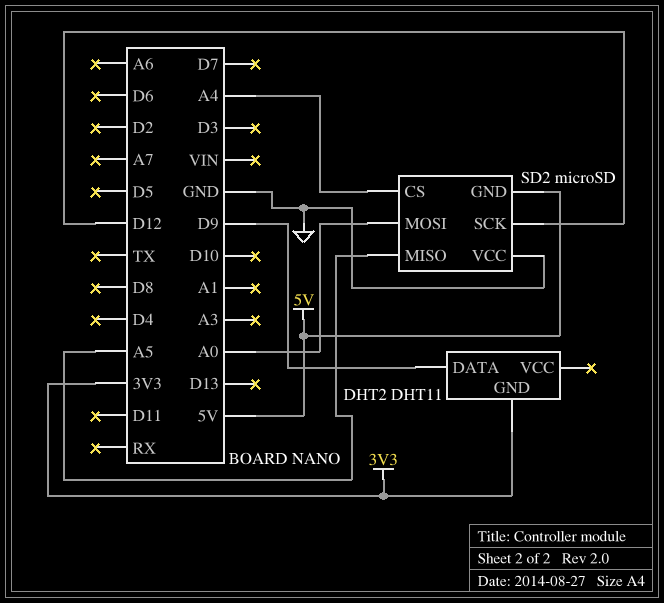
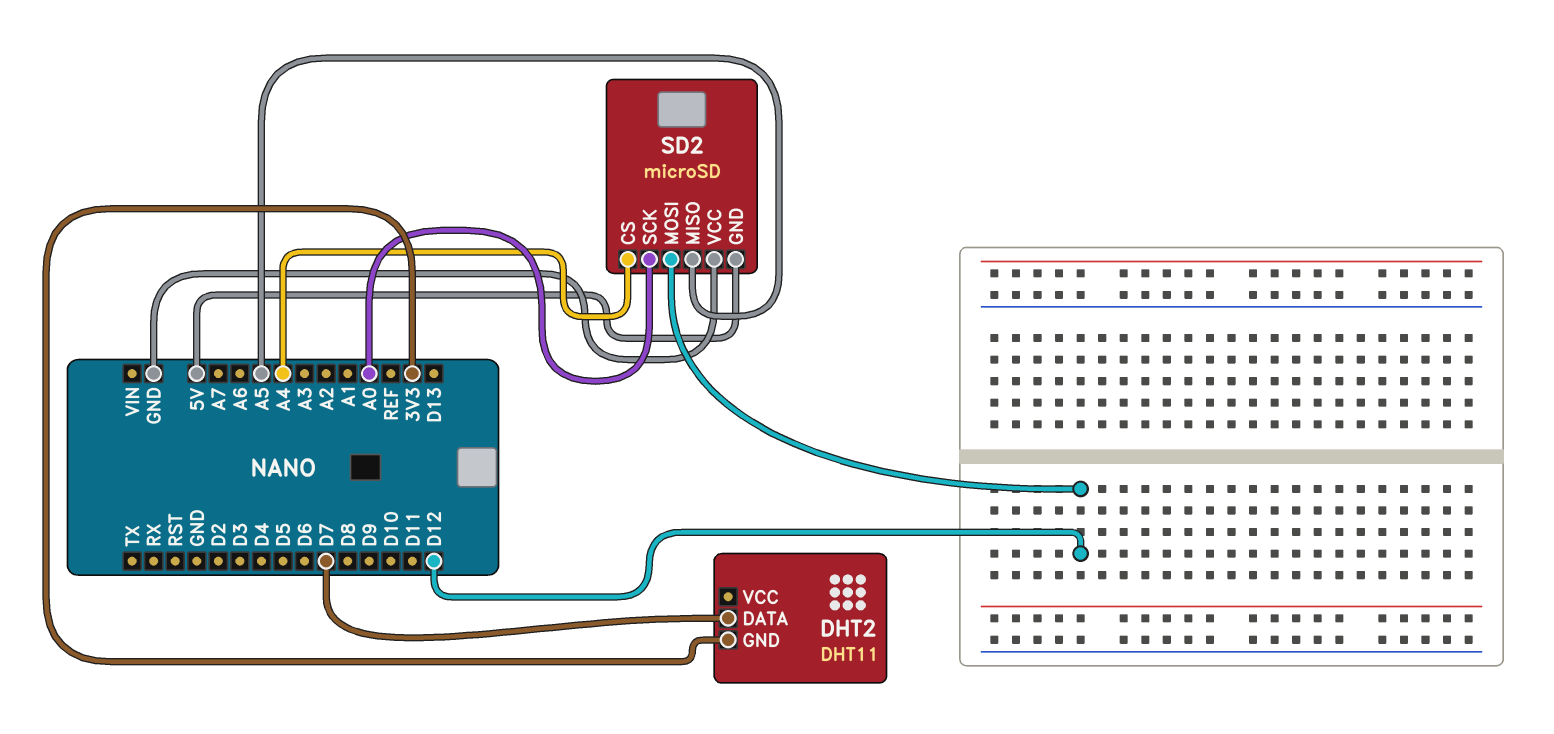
DHT2 pin DATA: D9 -> D7
SD2 pin MOSI: A0 -> D12
SD2 pin SCK: D12 -> A0

